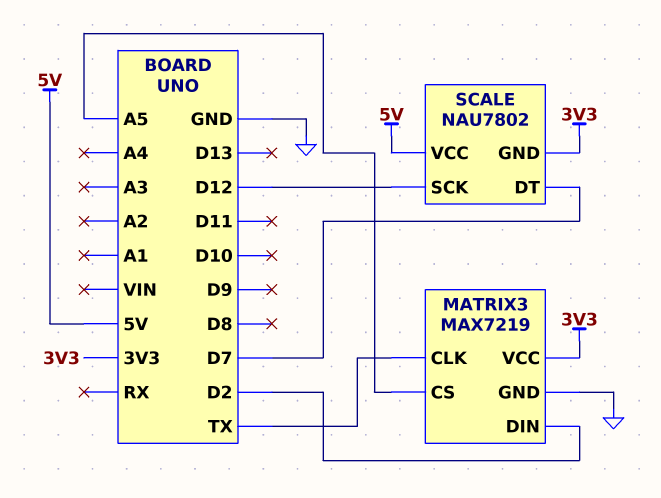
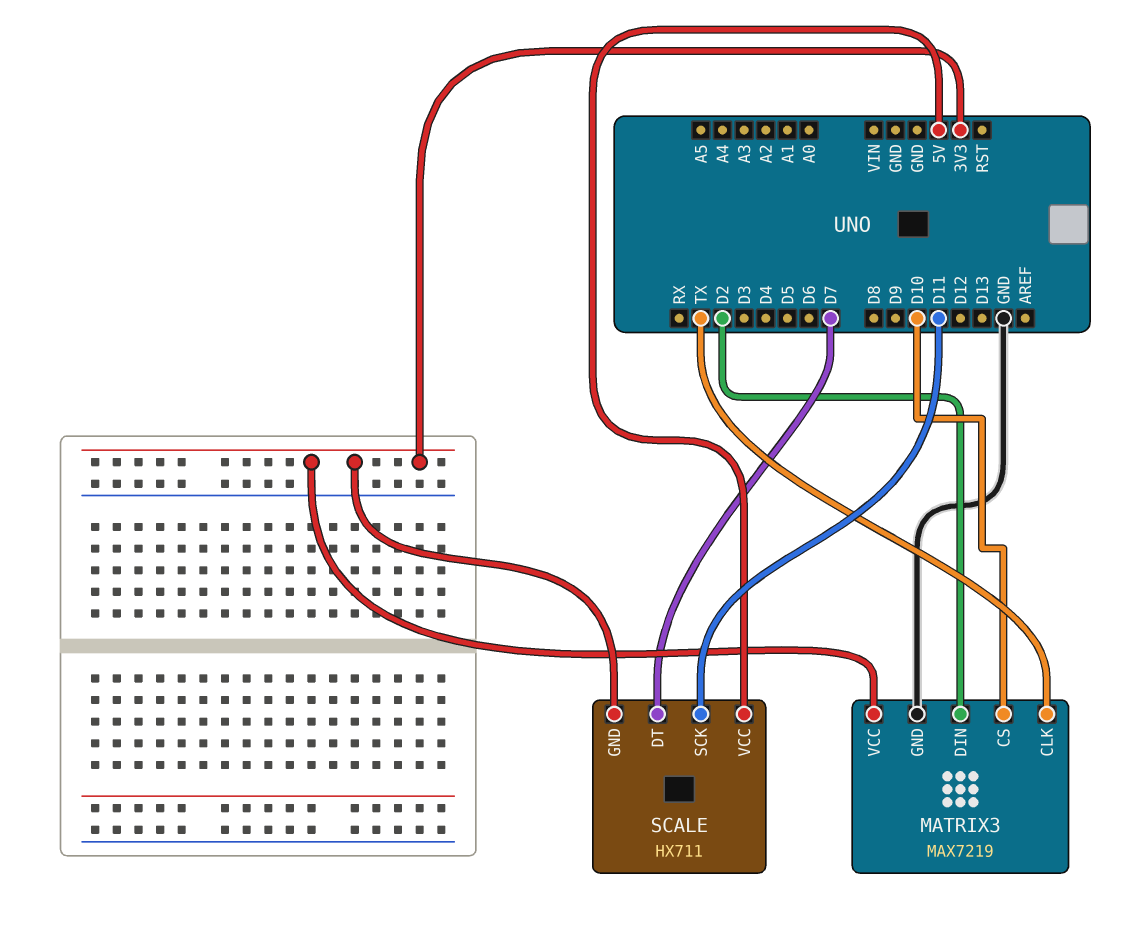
MATRIX3 pin CS: A5 -> D10
SCALE: NAU7802 -> HX711
SCALE pin SCK: D12 -> D11

